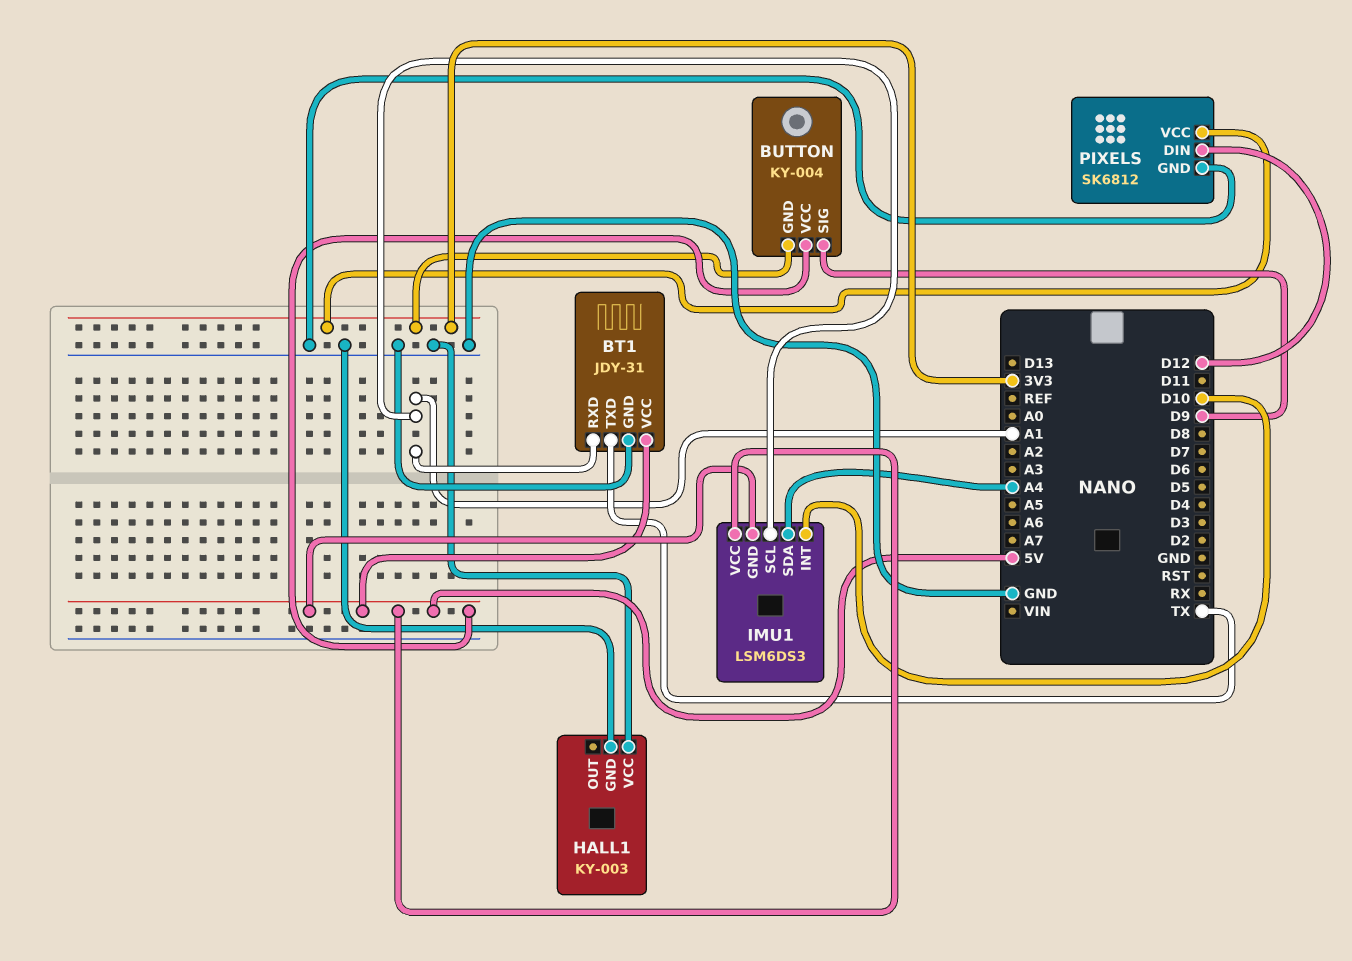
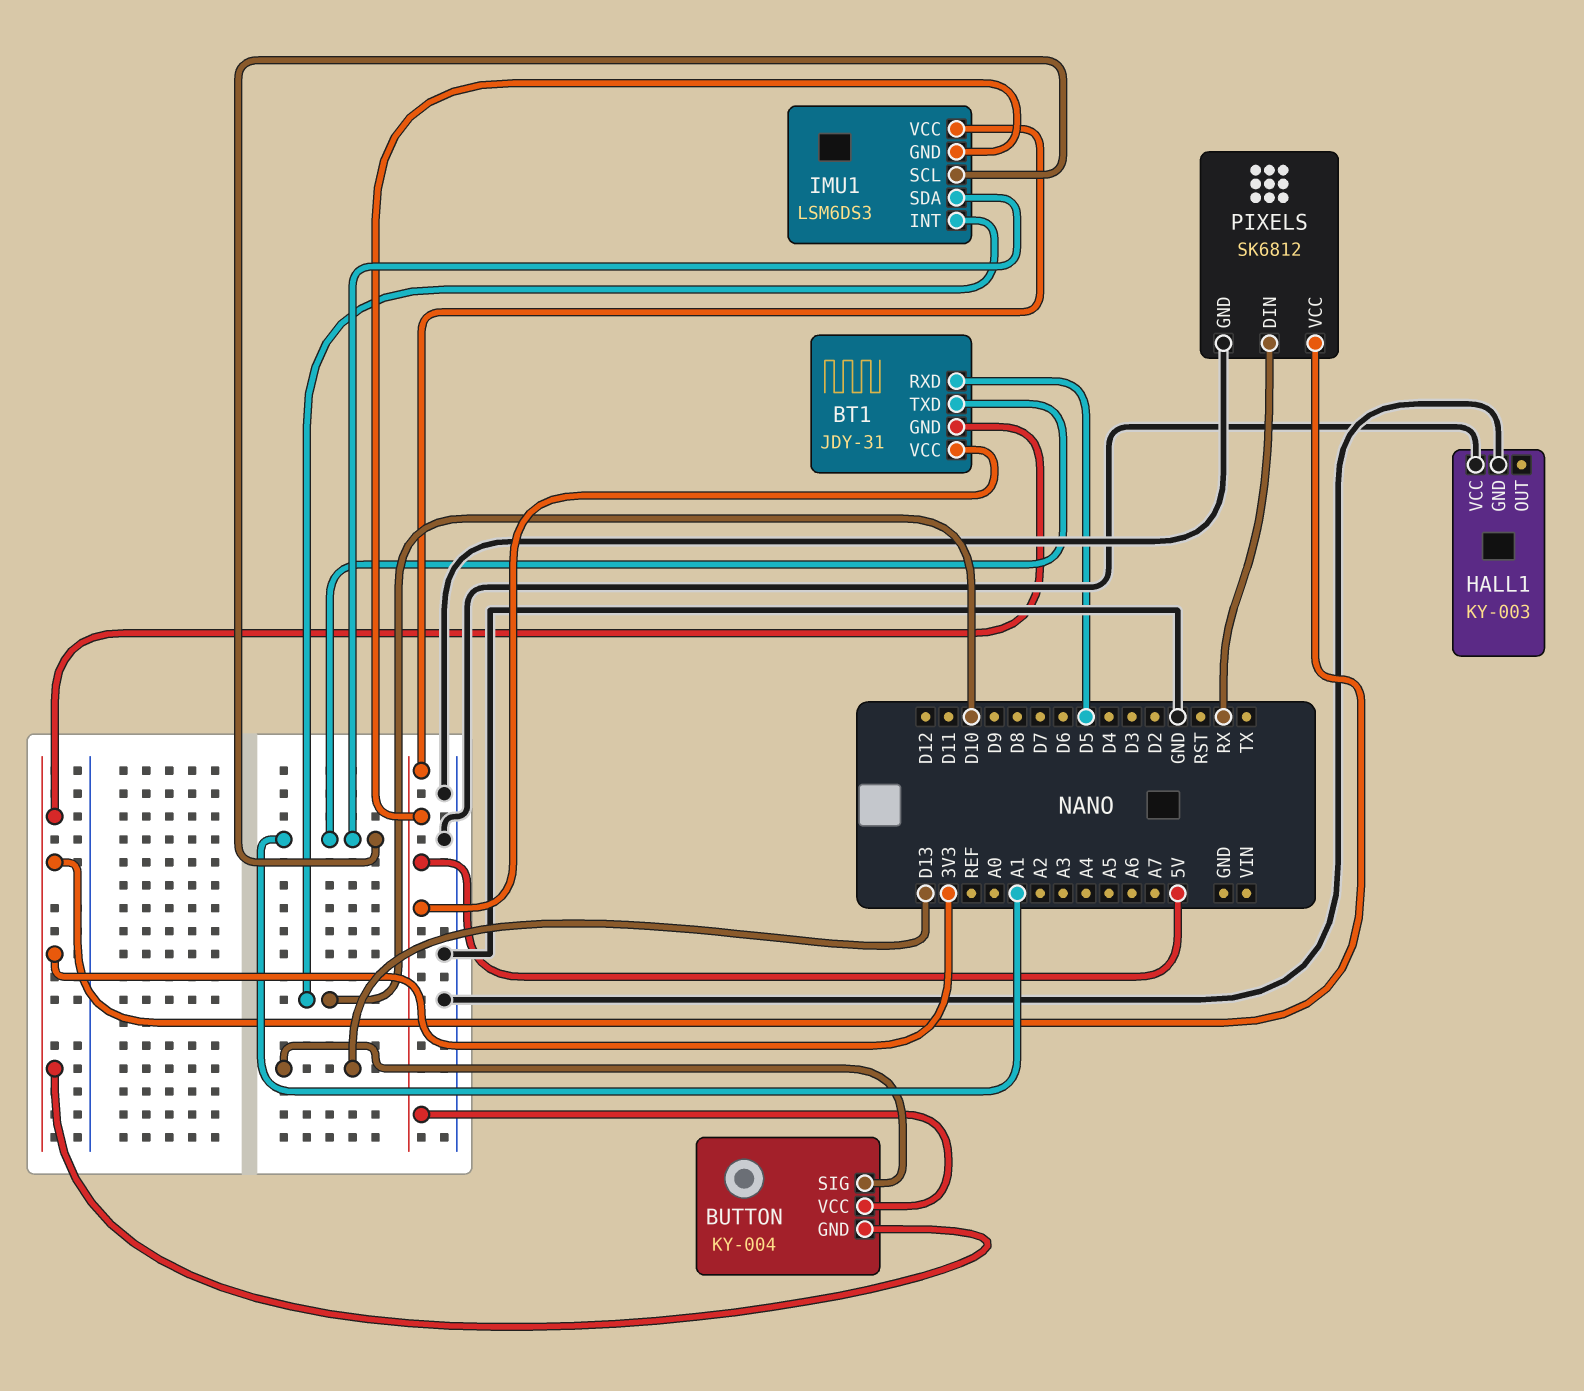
BT1 pin GND: GND -> 3V3
BT1 pin RXD: A1 -> D5
BT1 pin TXD: TX -> A1
BUTTON pin SIG: D9 -> D13
IMU1 pin SDA: A4 -> A1
PIXELS pin DIN: D12 -> RX

